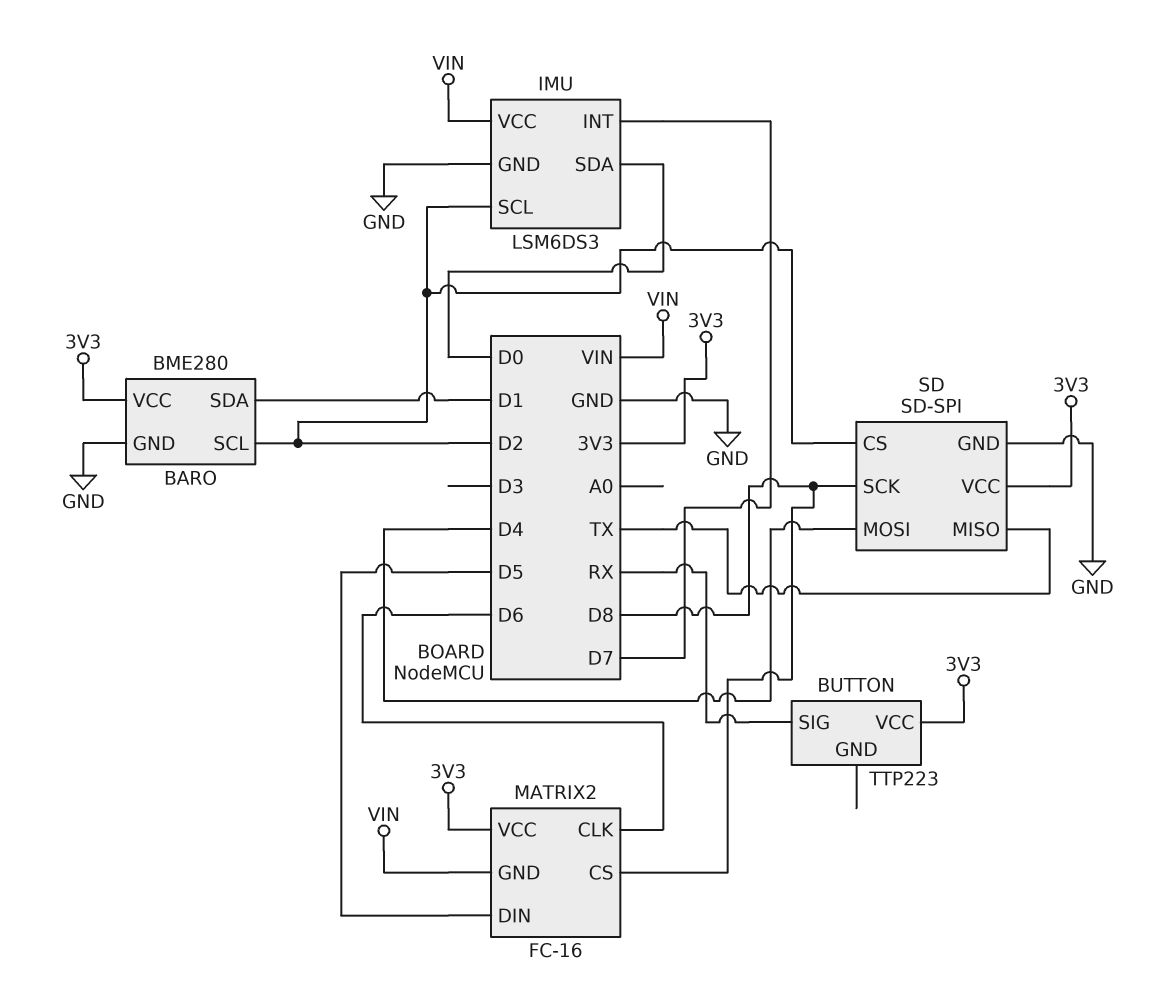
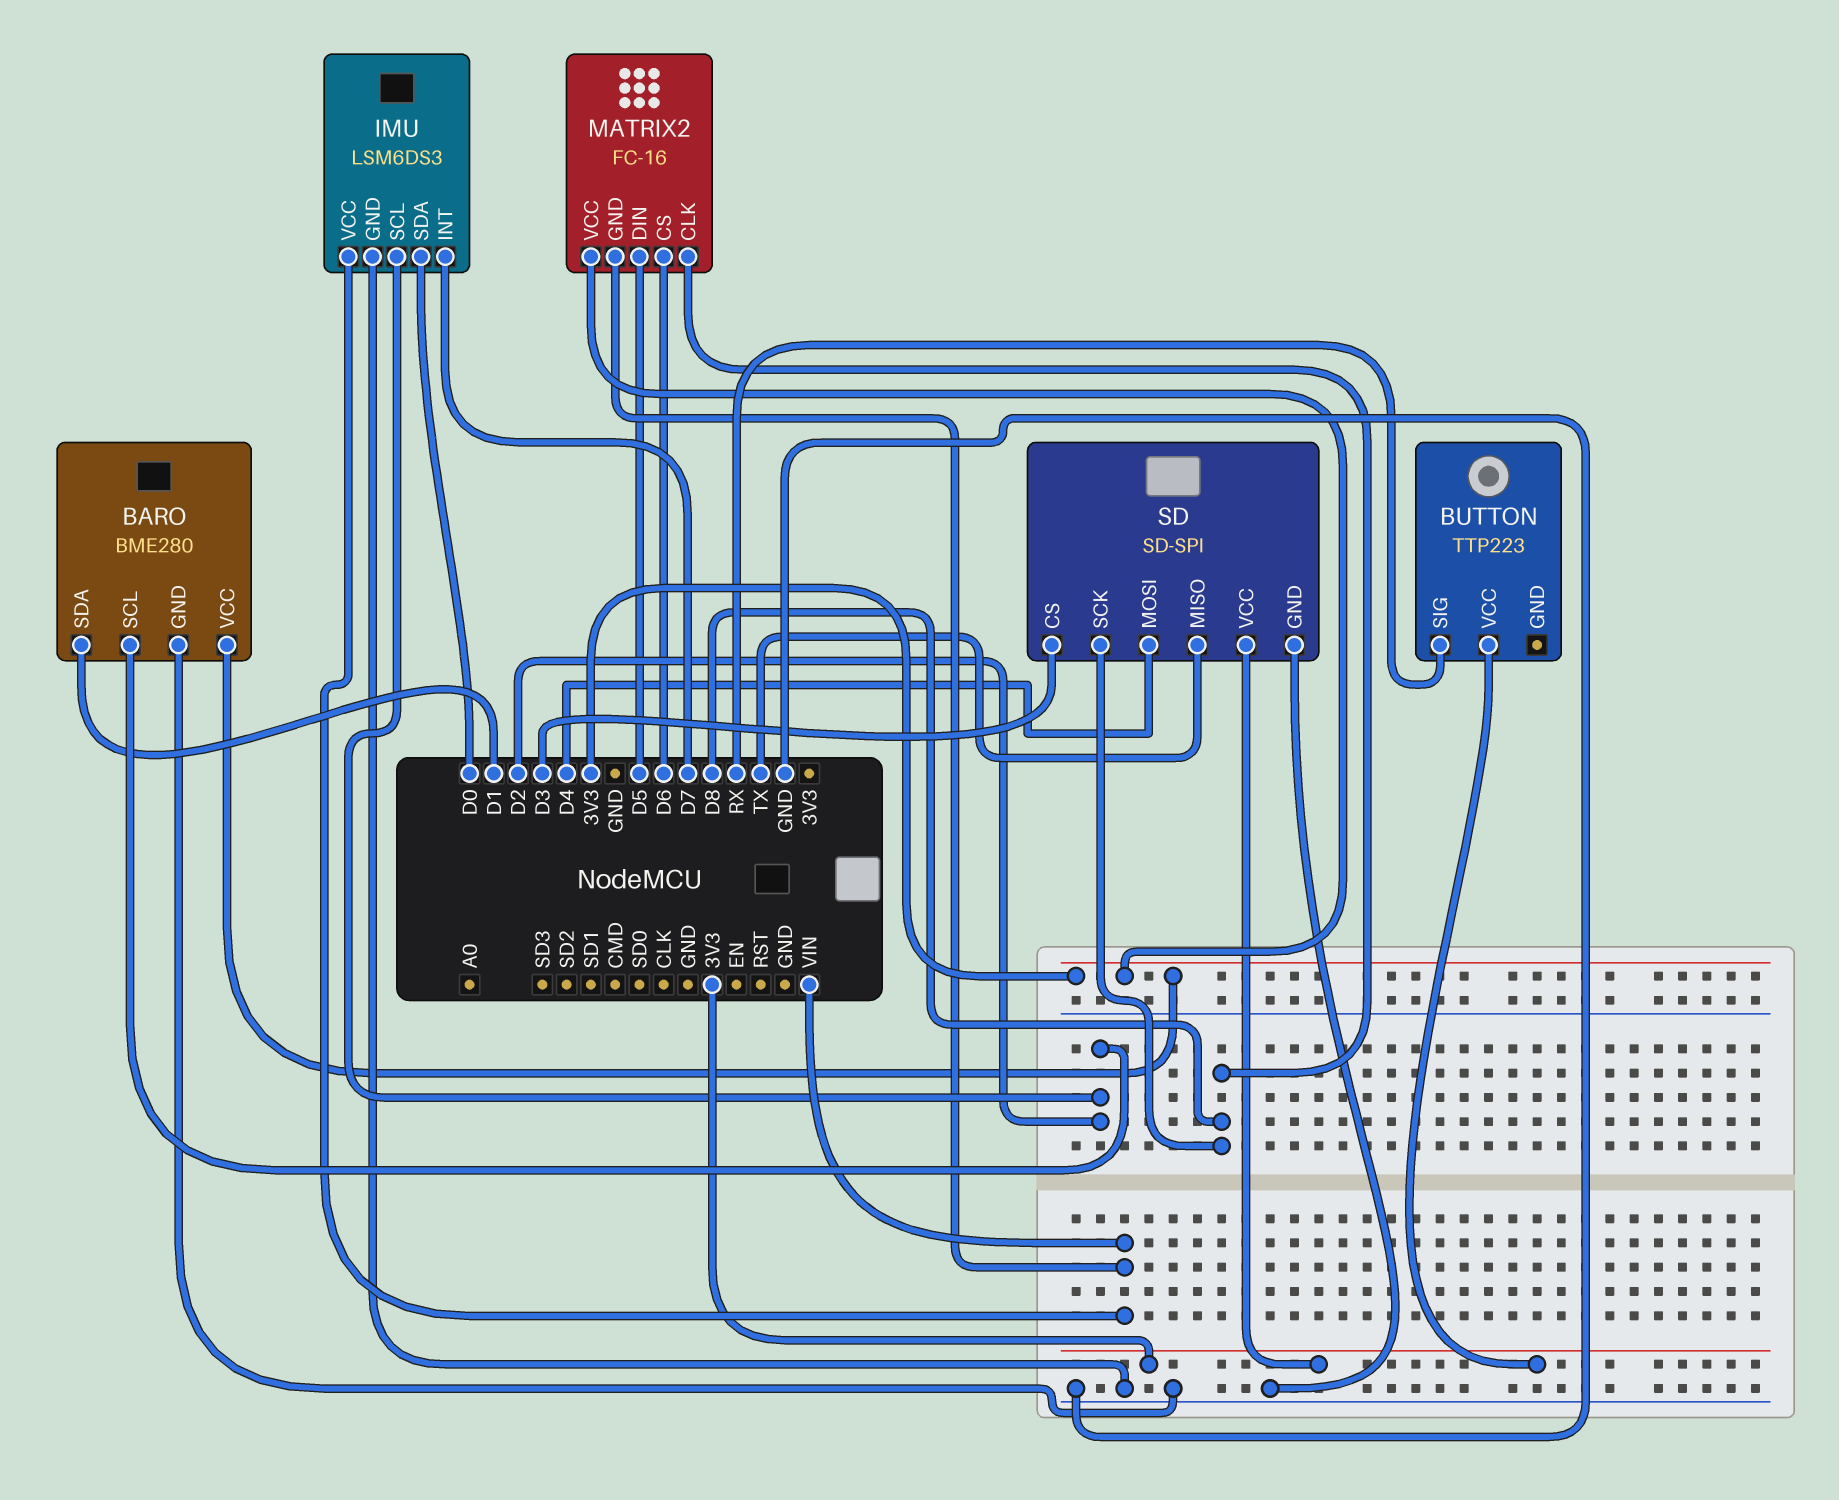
MATRIX2 pin CLK: D6 -> D8
MATRIX2 pin CS: D8 -> D6
SD pin CS: D2 -> D3

